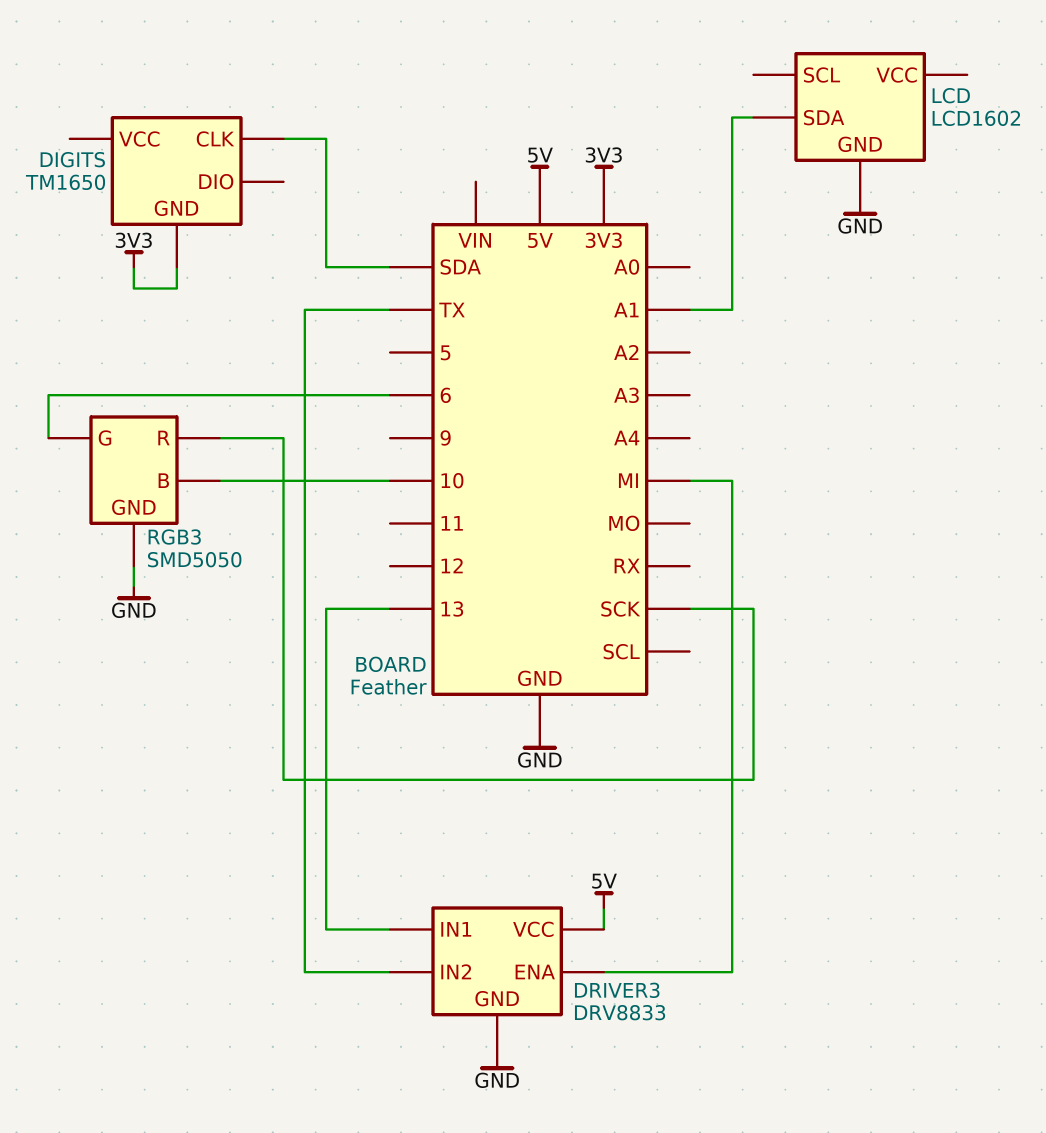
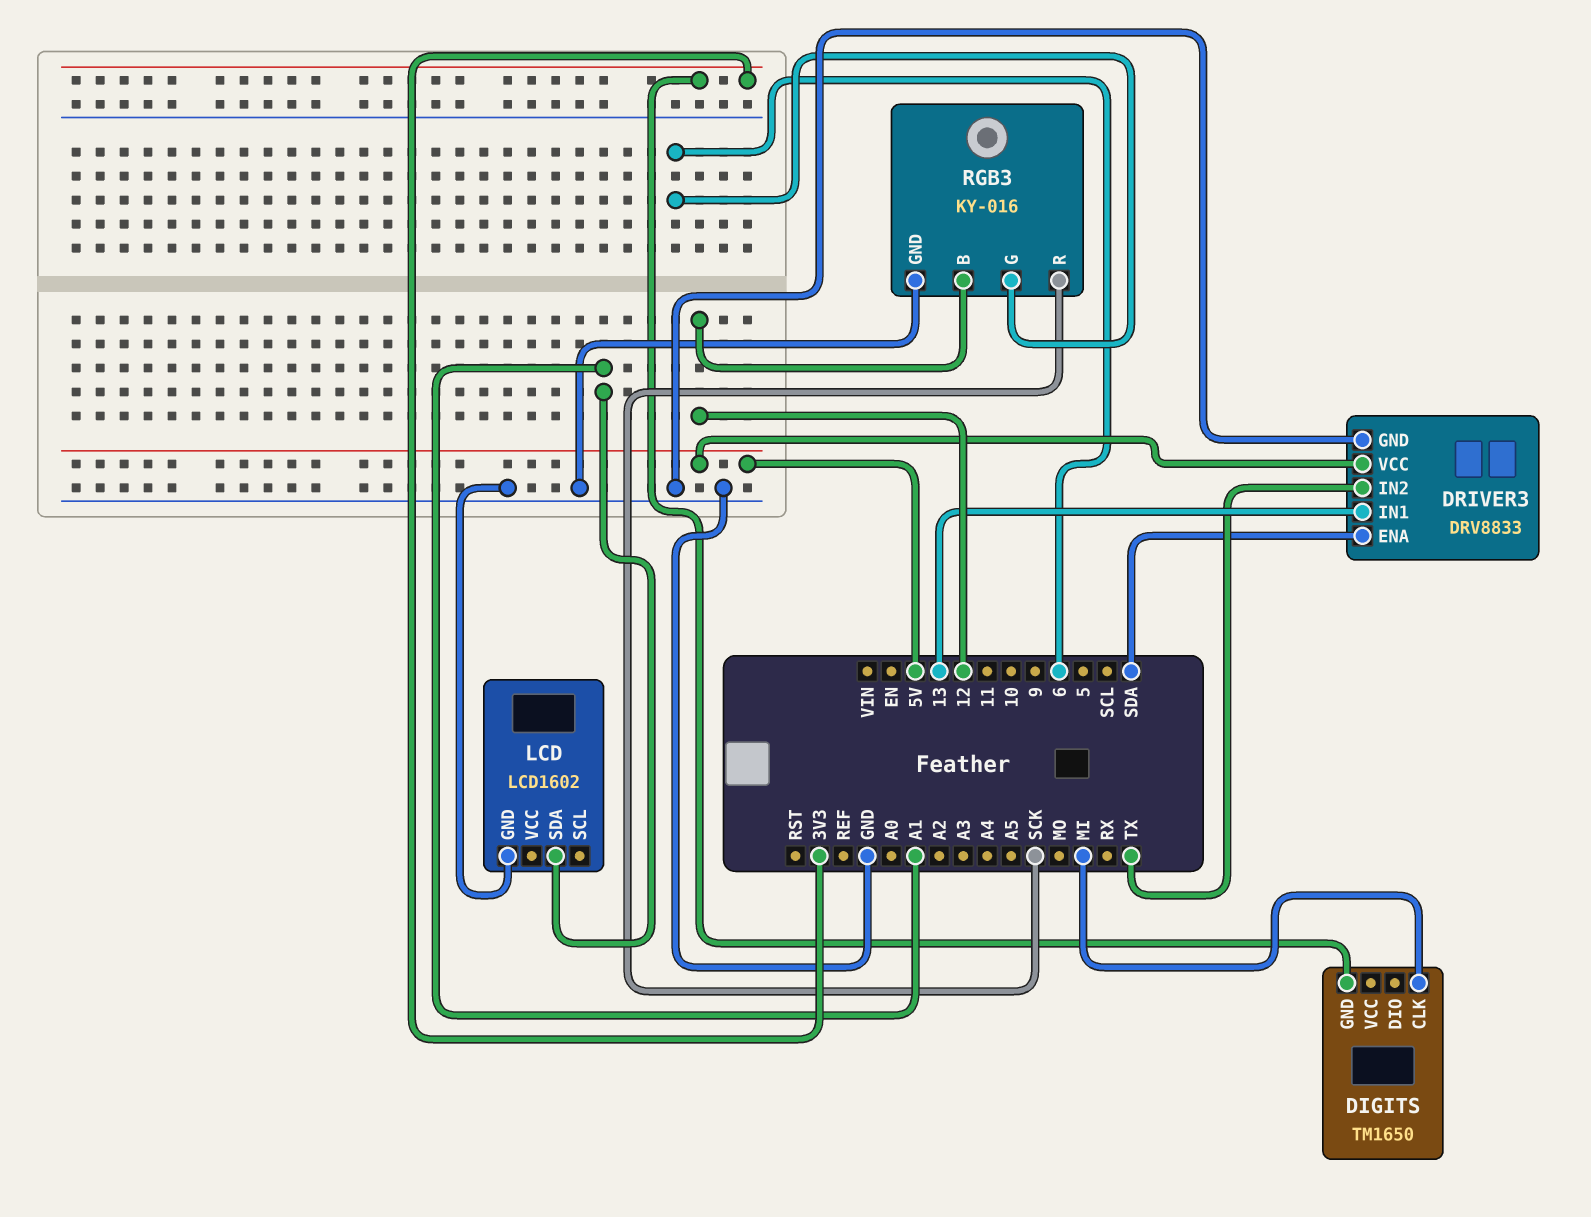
DIGITS pin CLK: SDA -> MI
DRIVER3 pin ENA: MI -> SDA
RGB3: SMD5050 -> KY-016
RGB3 pin B: 10 -> 12

